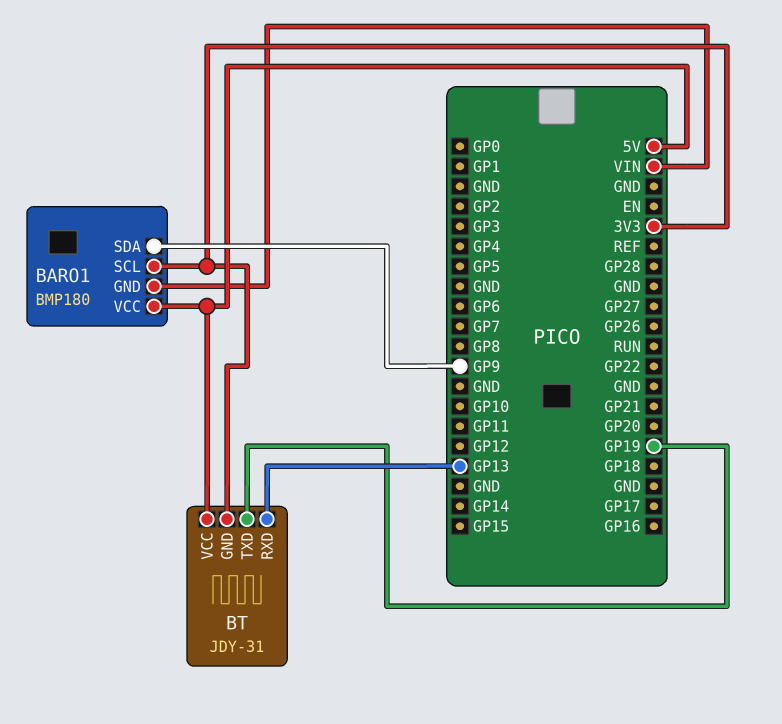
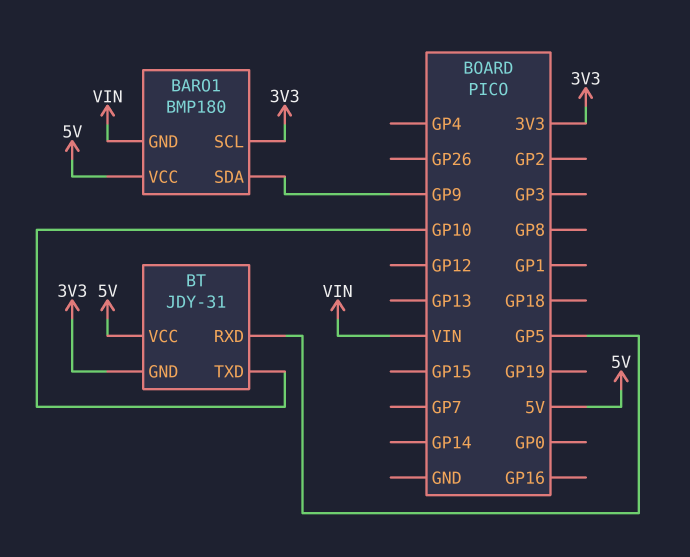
BT pin RXD: GP13 -> GP5
BT pin TXD: GP19 -> GP10

